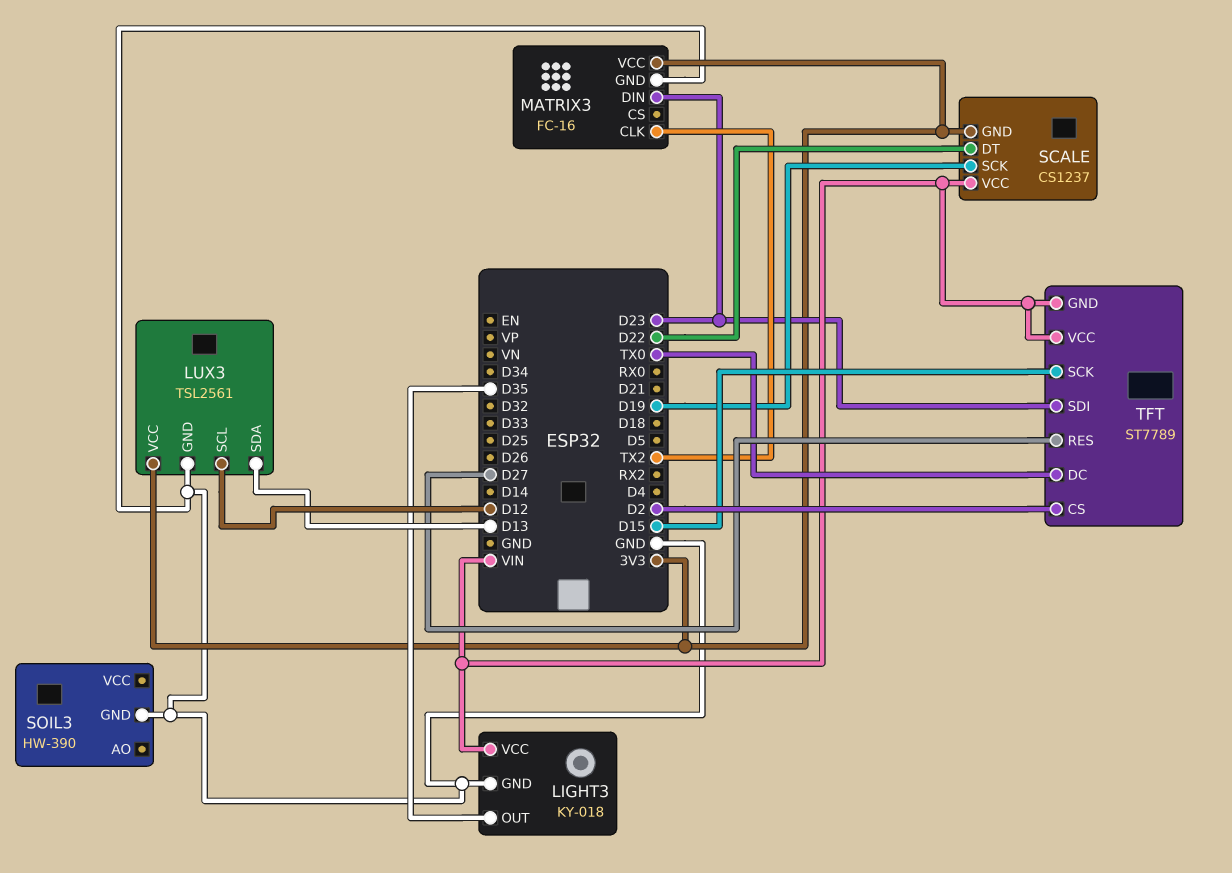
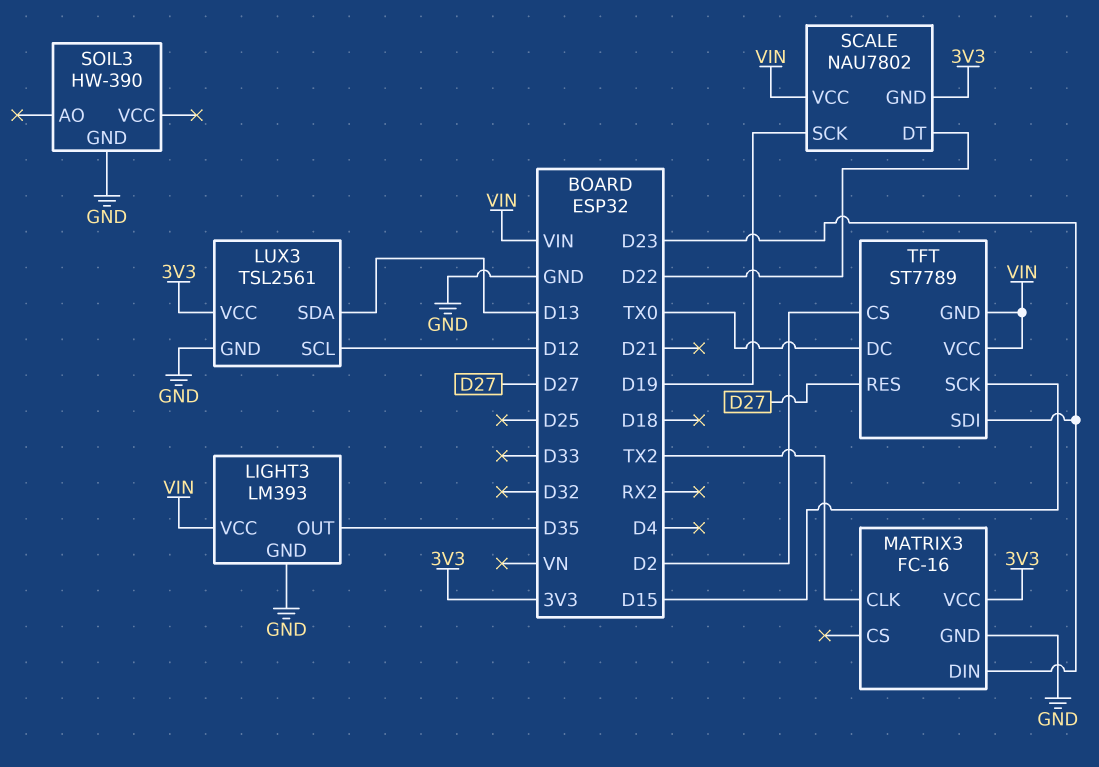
LIGHT3: KY-018 -> LM393
SCALE: CS1237 -> NAU7802

